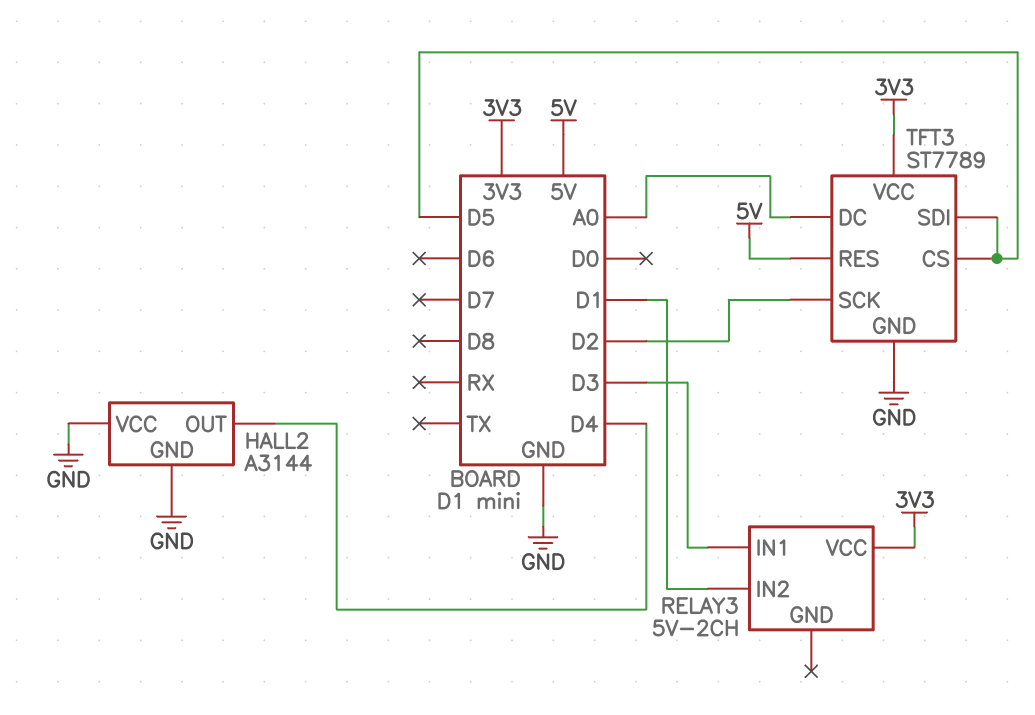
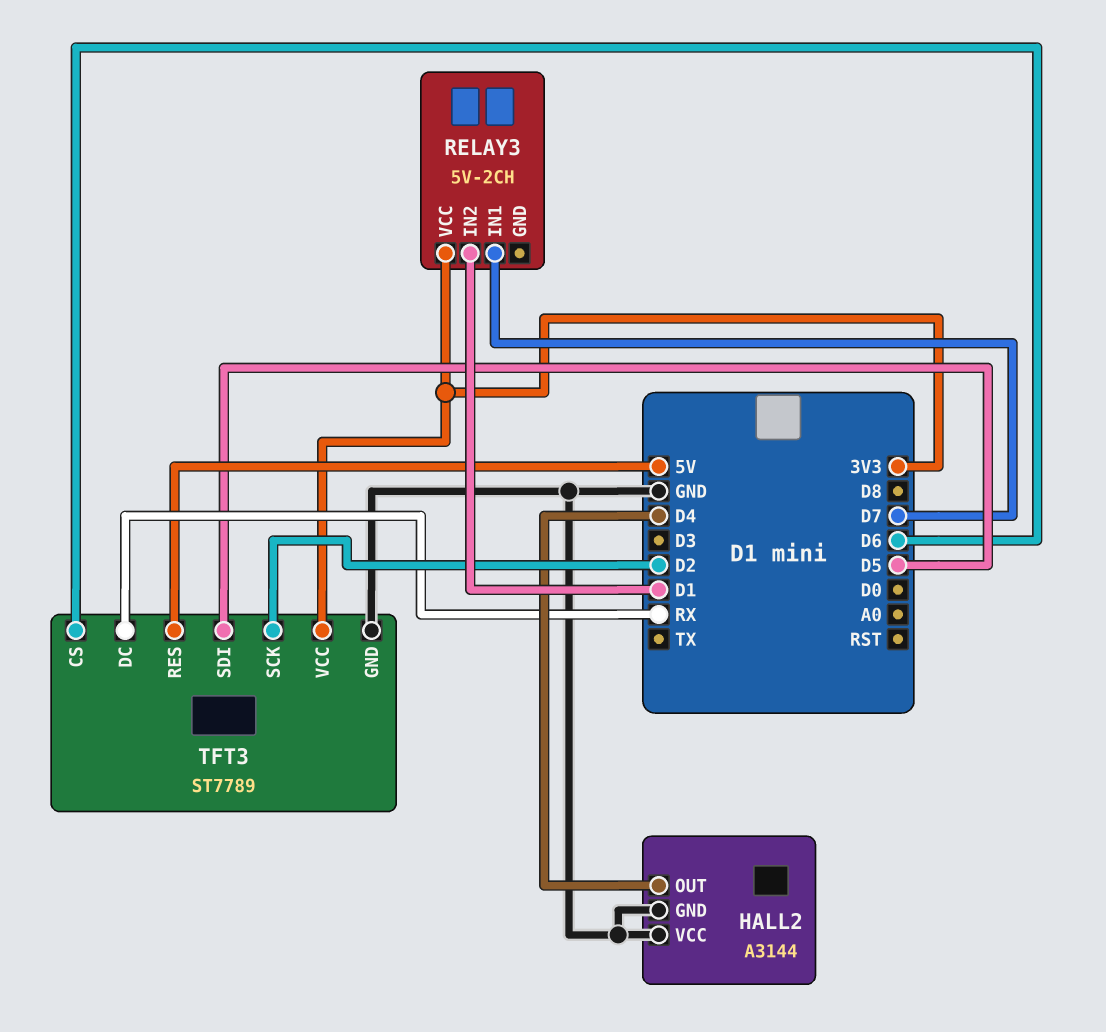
RELAY3 pin IN1: D3 -> D7
TFT3 pin CS: D5 -> D6
TFT3 pin DC: A0 -> RX

